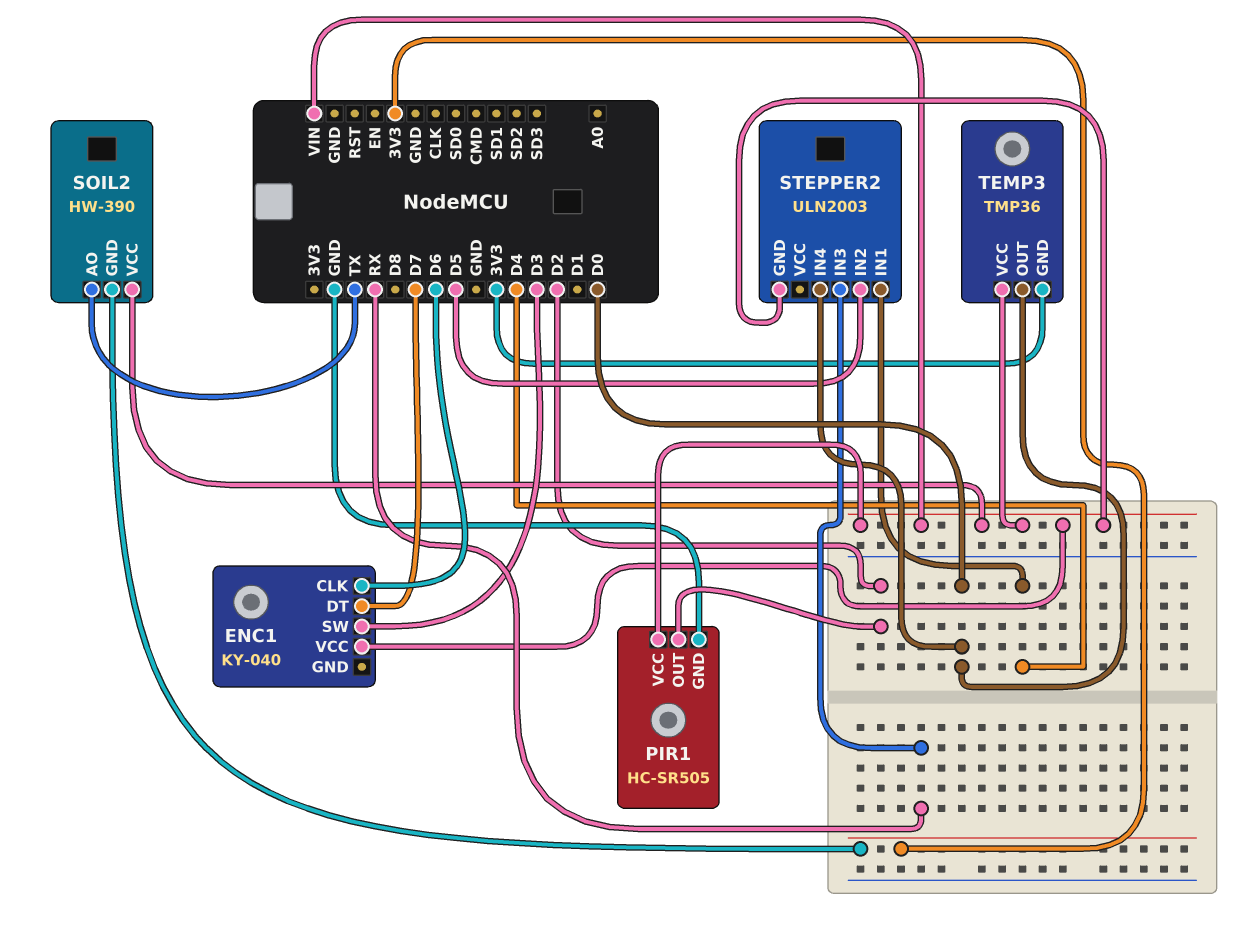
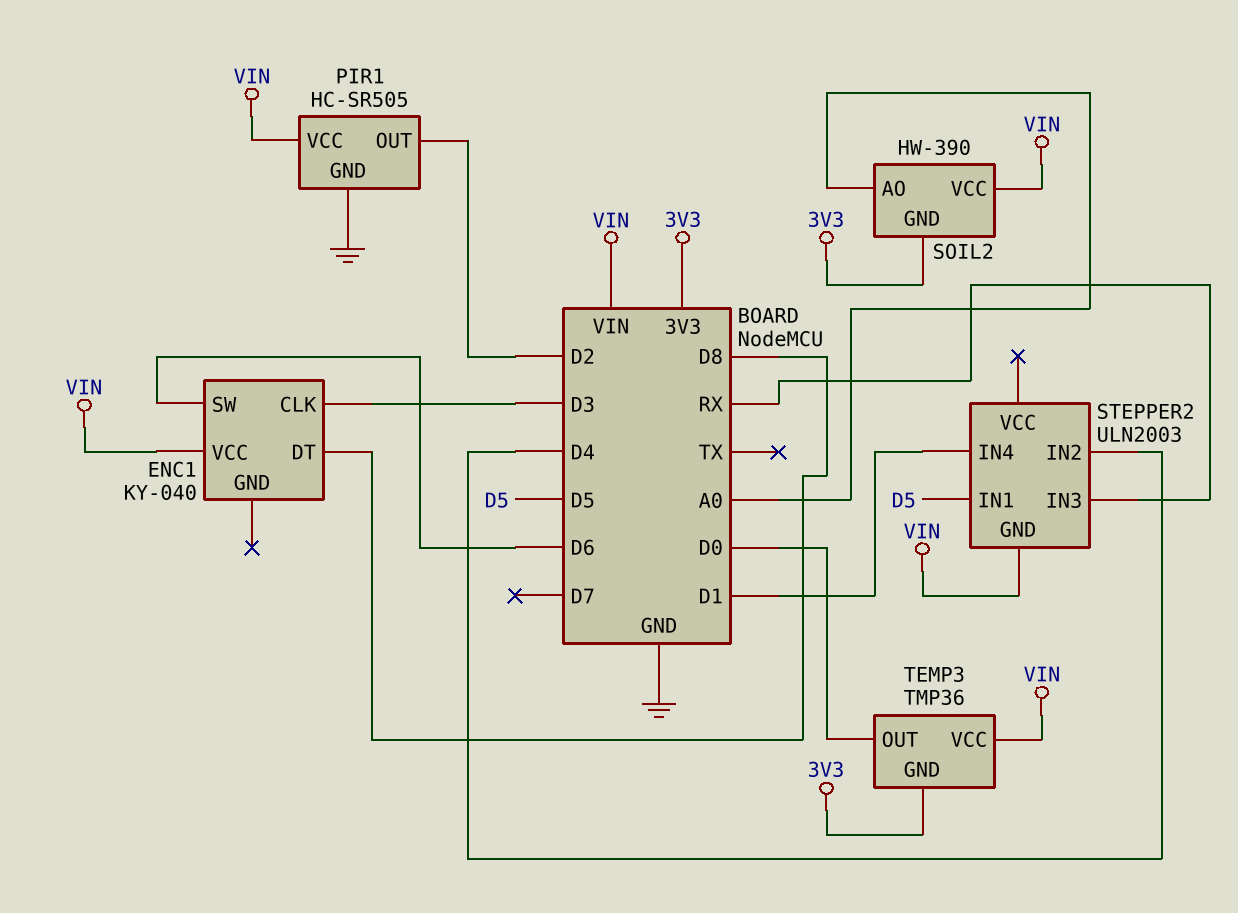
ENC1 pin CLK: D6 -> D3
ENC1 pin DT: D7 -> D8
ENC1 pin SW: D3 -> D6
SOIL2 pin AO: TX -> A0
STEPPER2 pin IN1: D4 -> D5
STEPPER2 pin IN2: D5 -> D4
STEPPER2 pin IN4: D0 -> D1

